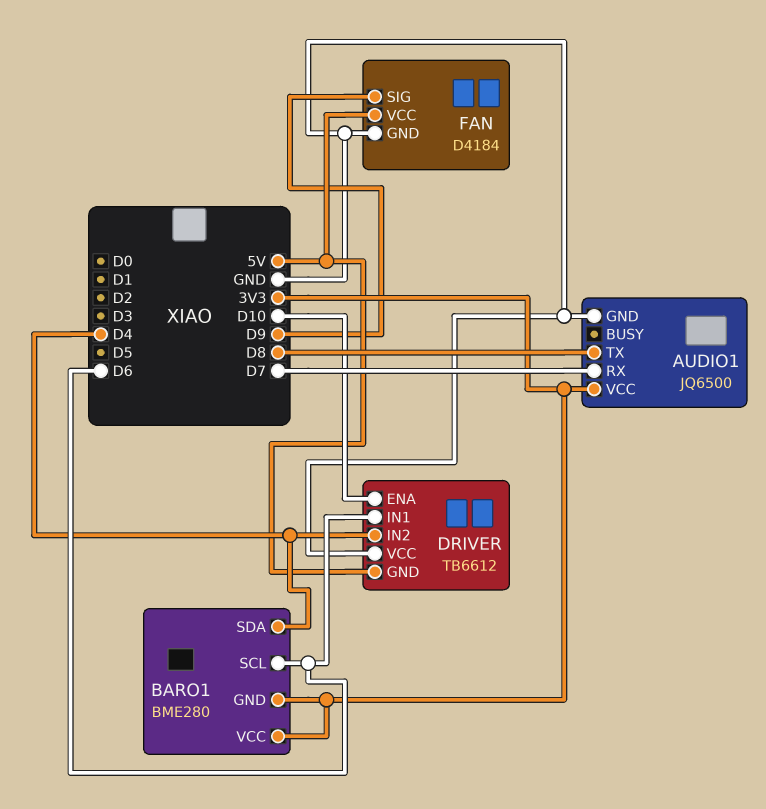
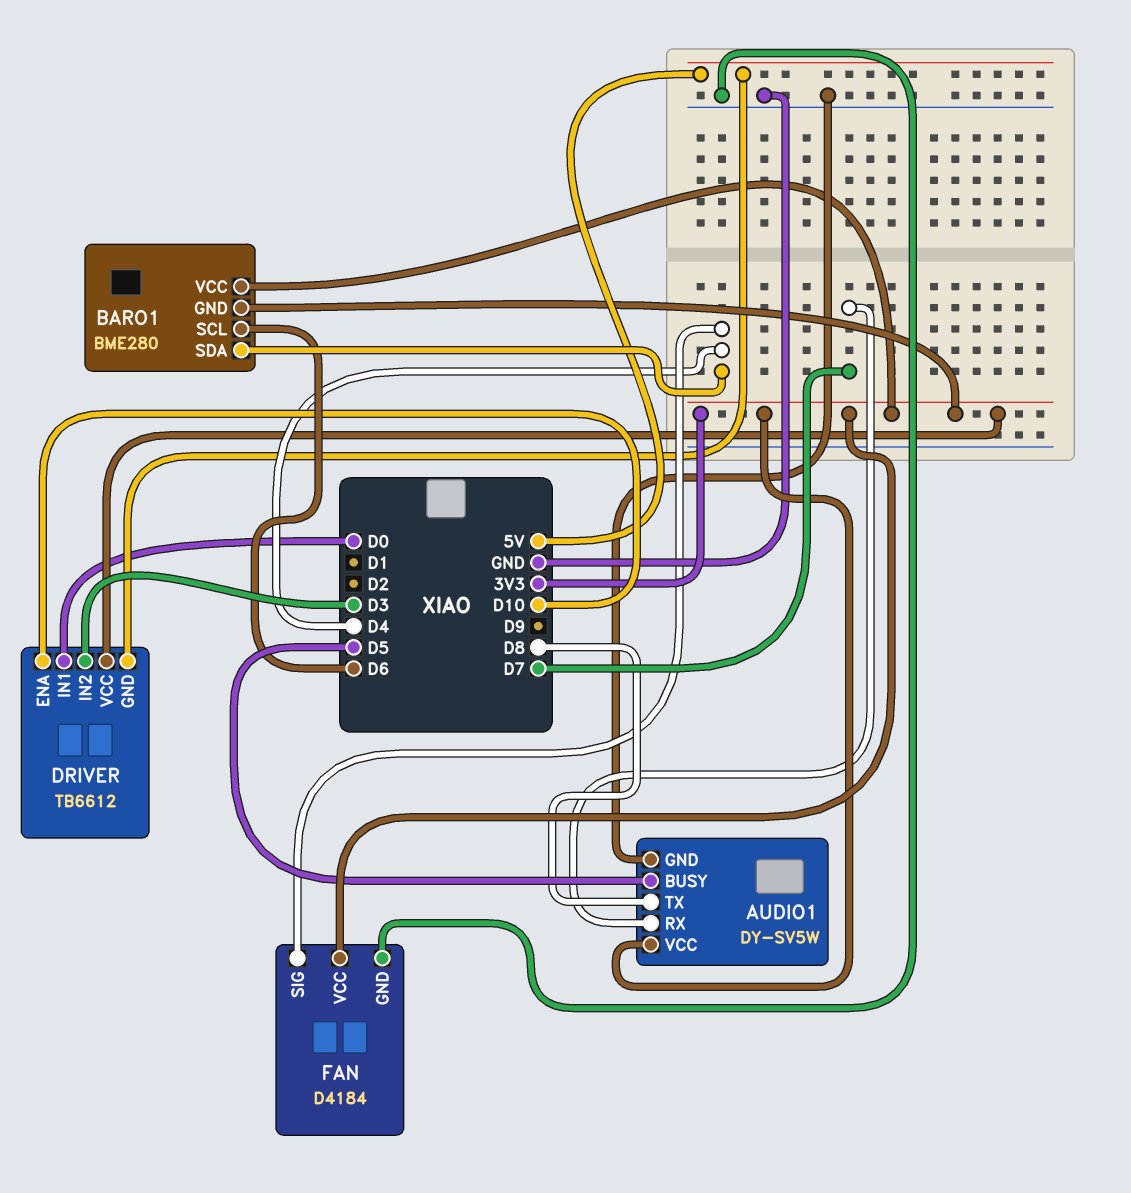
AUDIO1: JQ6500 -> DY-SV5W
AUDIO1 pin BUSY: none -> D5
DRIVER pin IN1: D6 -> D0
DRIVER pin IN2: D4 -> D3
DRIVER pin VCC: GND -> 3V3
FAN pin SIG: D9 -> D4
FAN pin VCC: 5V -> 3V3

